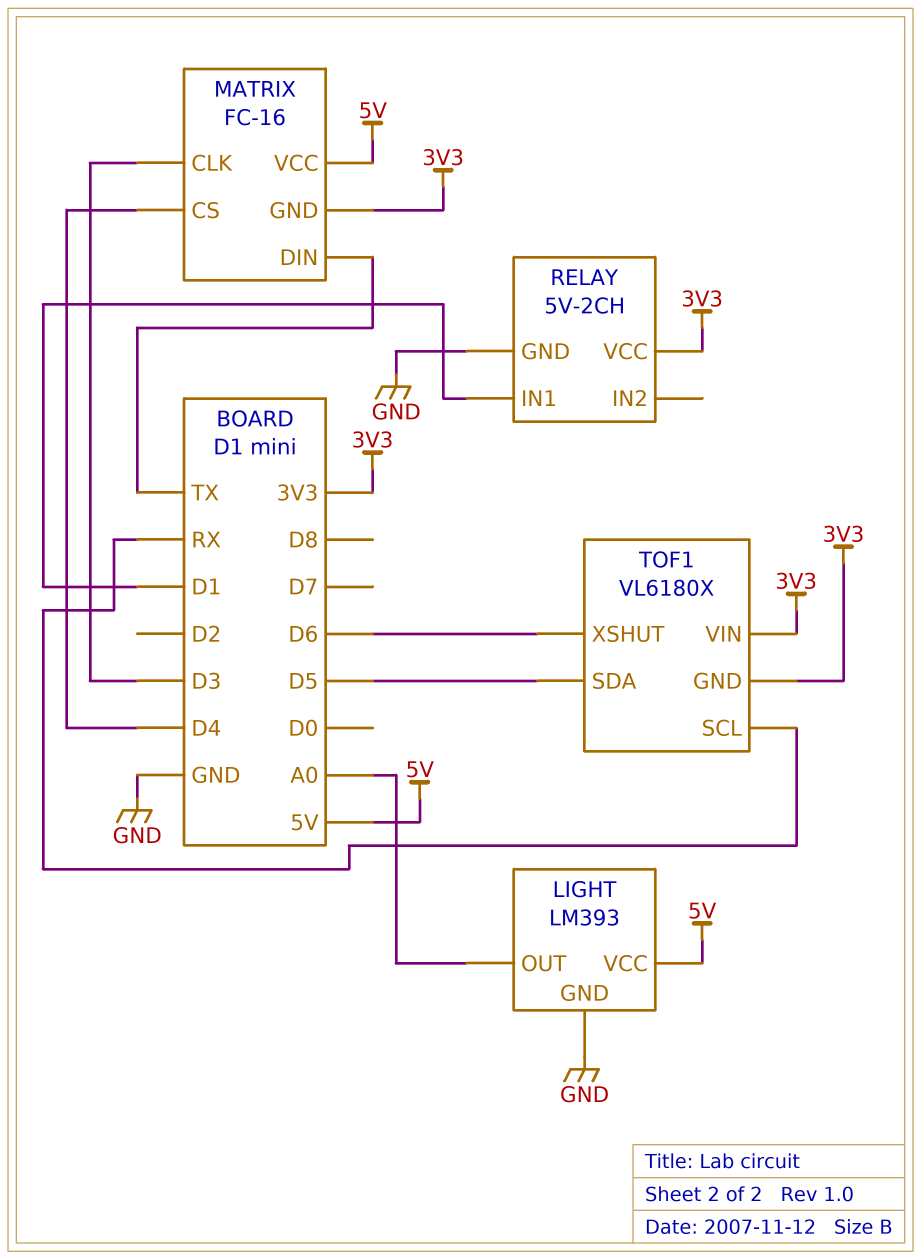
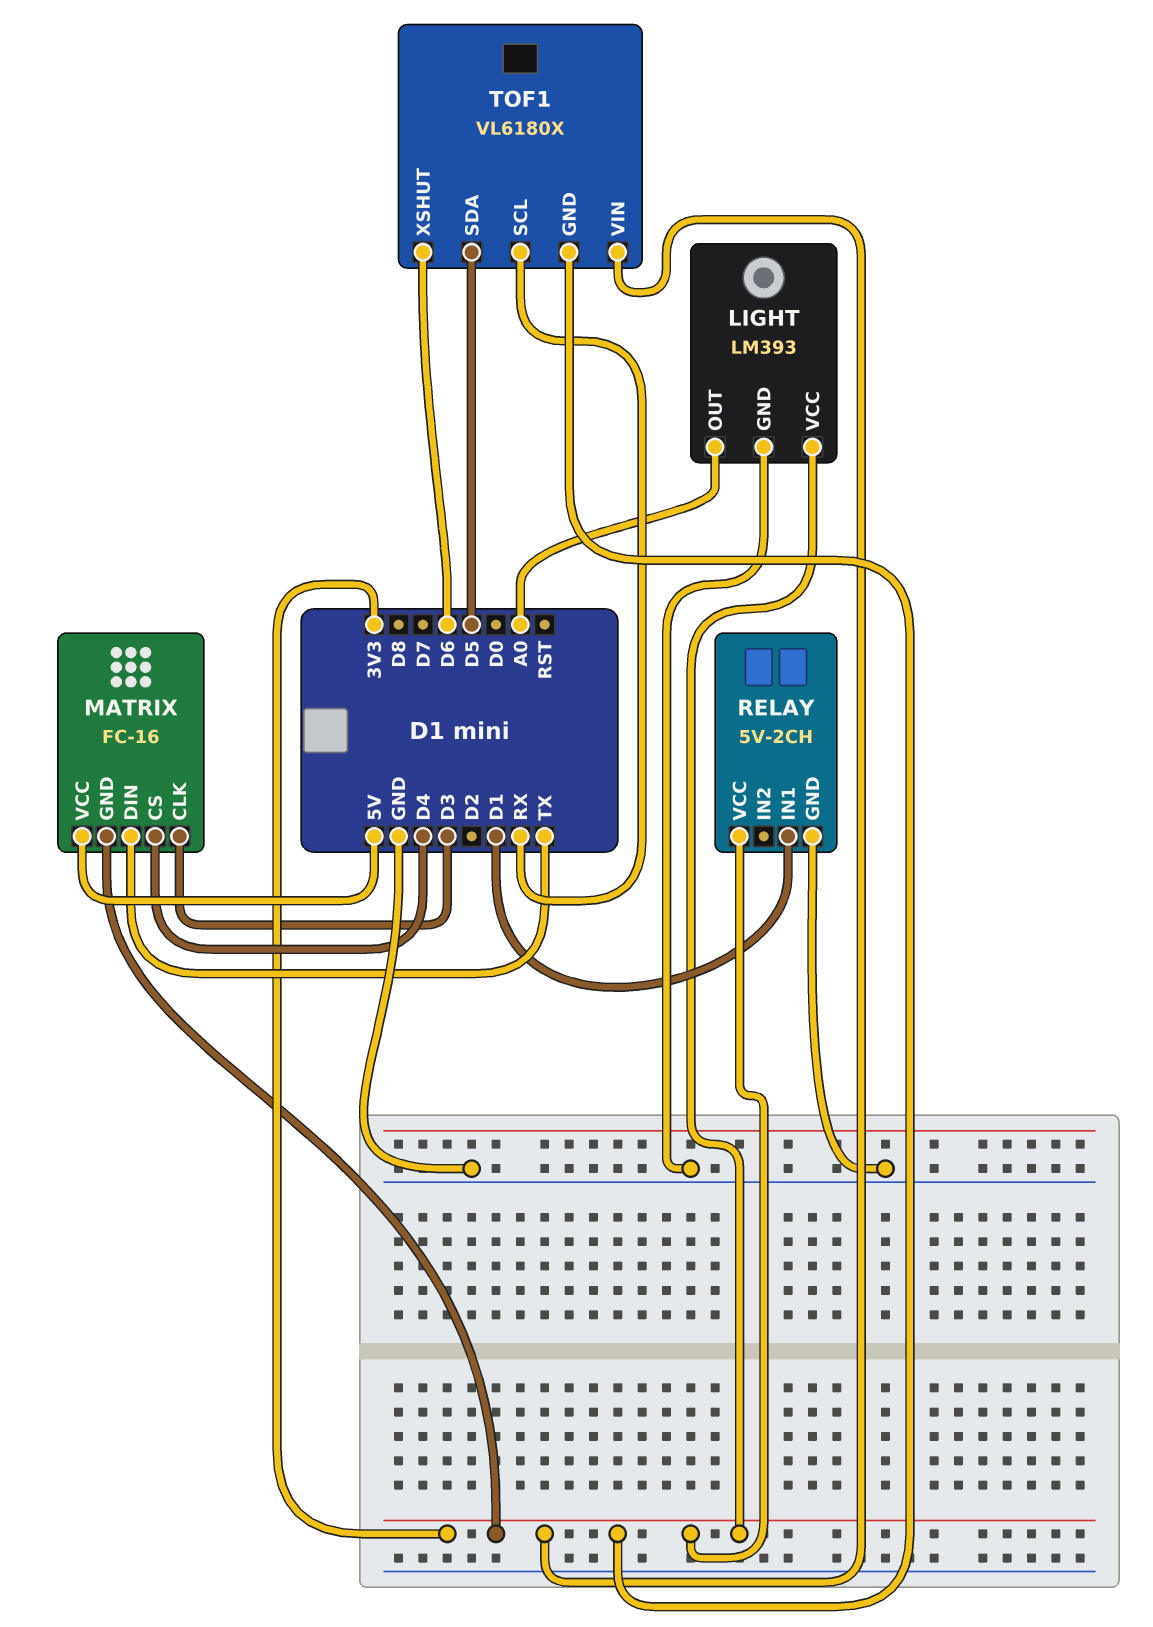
LIGHT pin VCC: 5V -> 3V3

